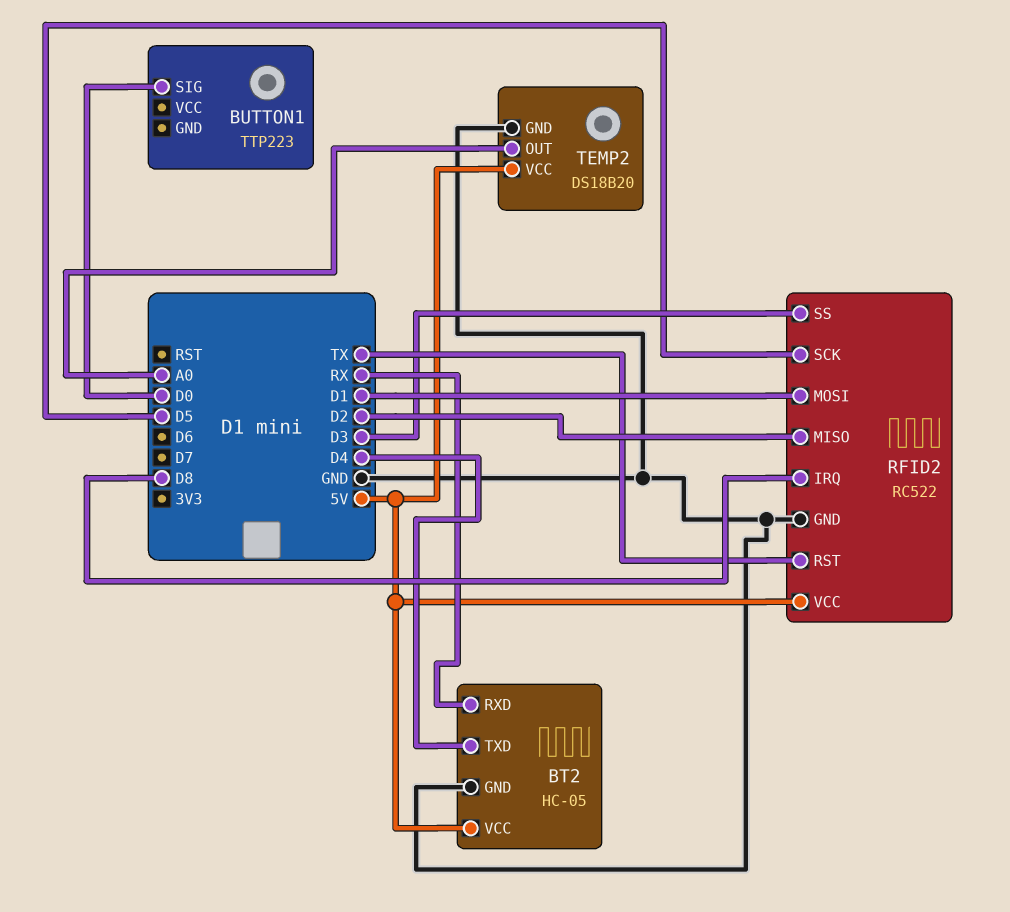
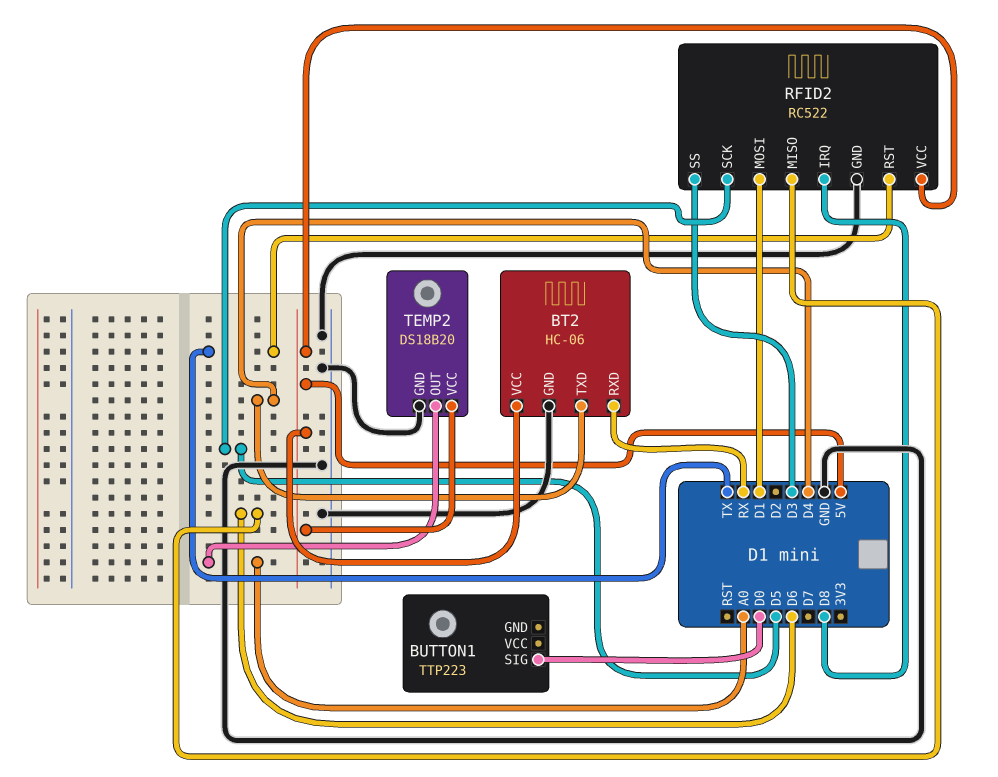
BT2: HC-05 -> HC-06
RFID2 pin MISO: D2 -> D6

